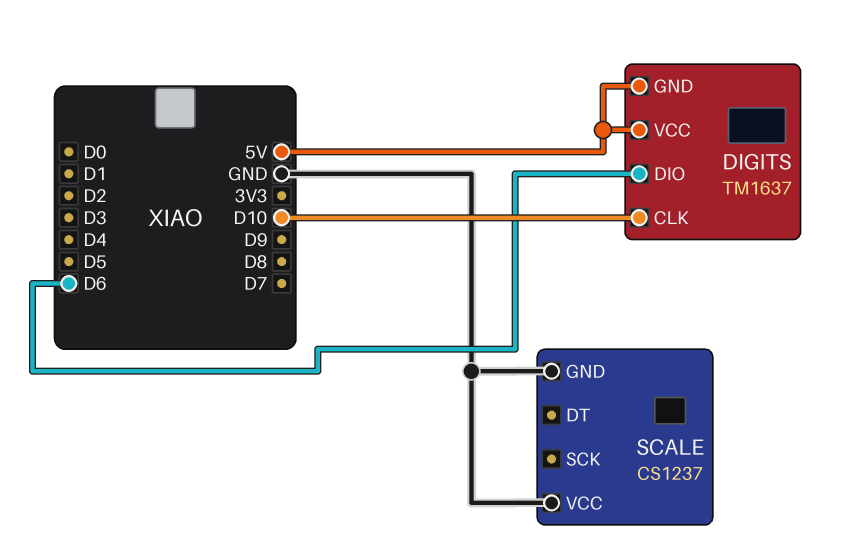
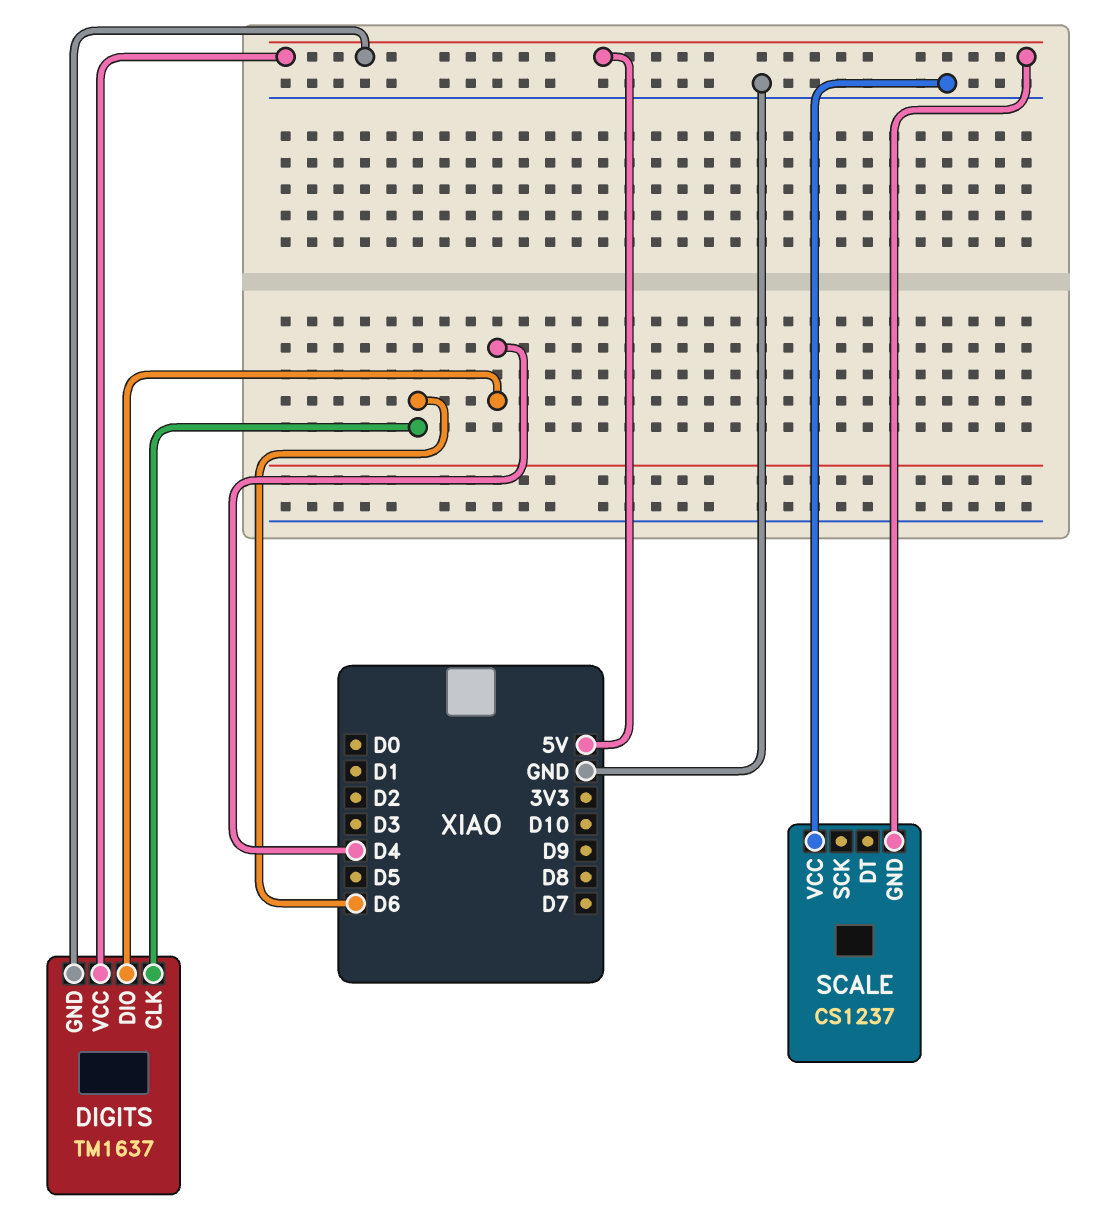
DIGITS pin CLK: D10 -> D6
DIGITS pin DIO: D6 -> D4
SCALE pin GND: GND -> 5V

